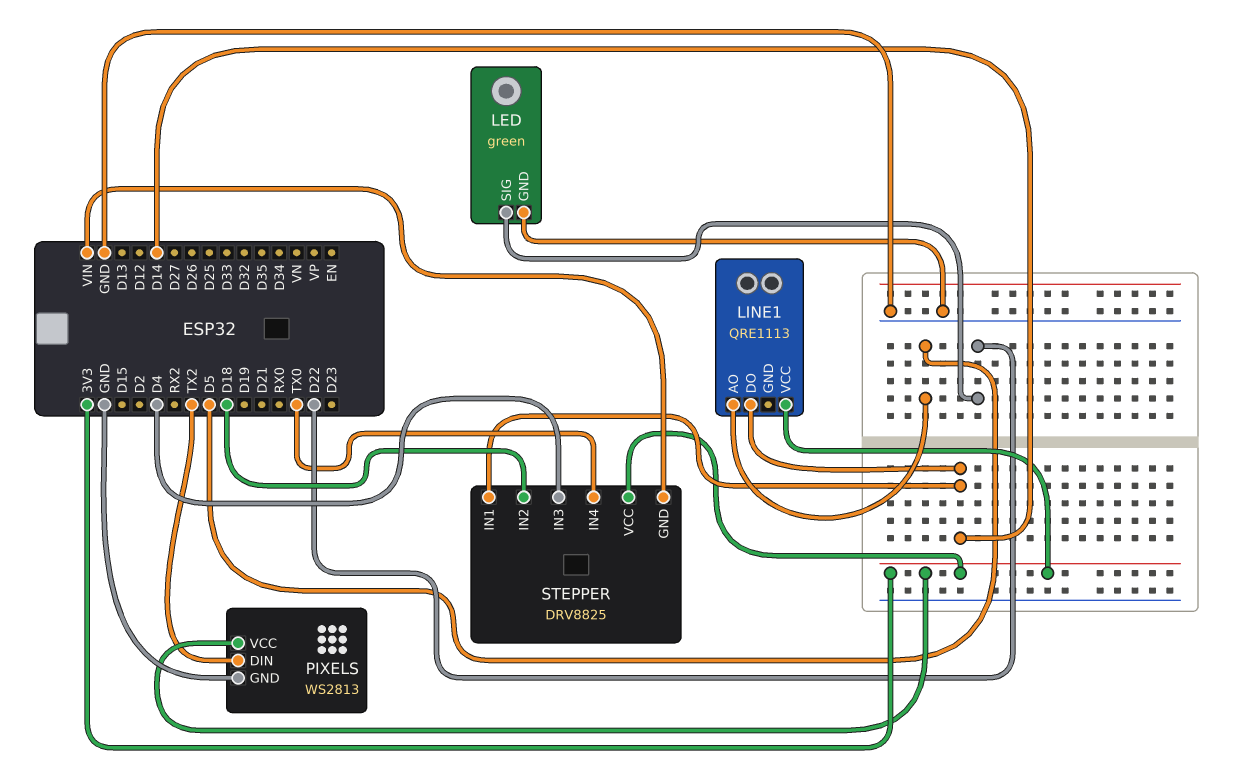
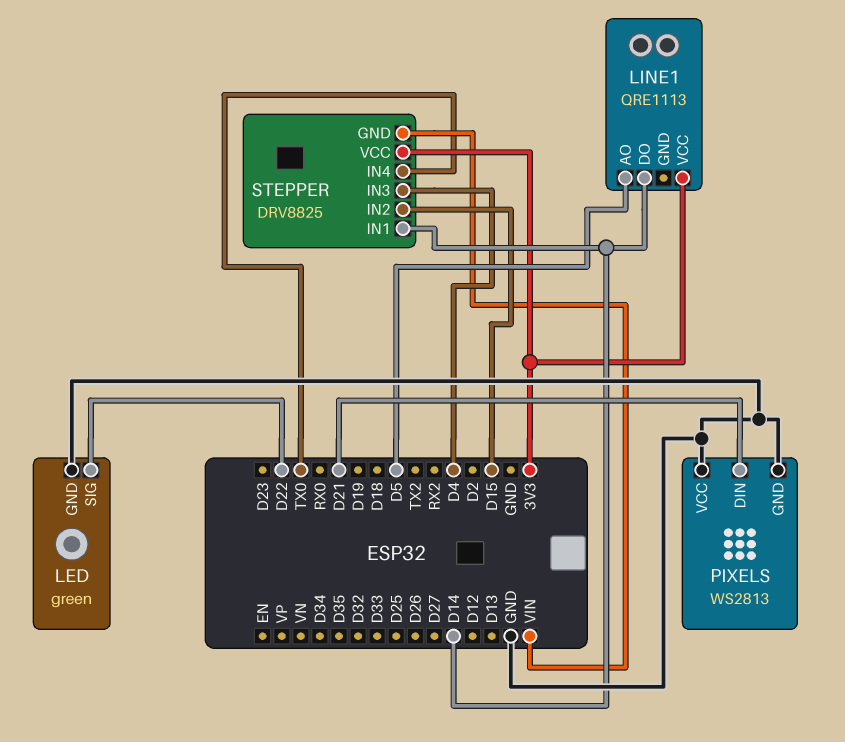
PIXELS pin DIN: TX2 -> D21
PIXELS pin VCC: 3V3 -> GND
STEPPER pin IN2: D18 -> D15

